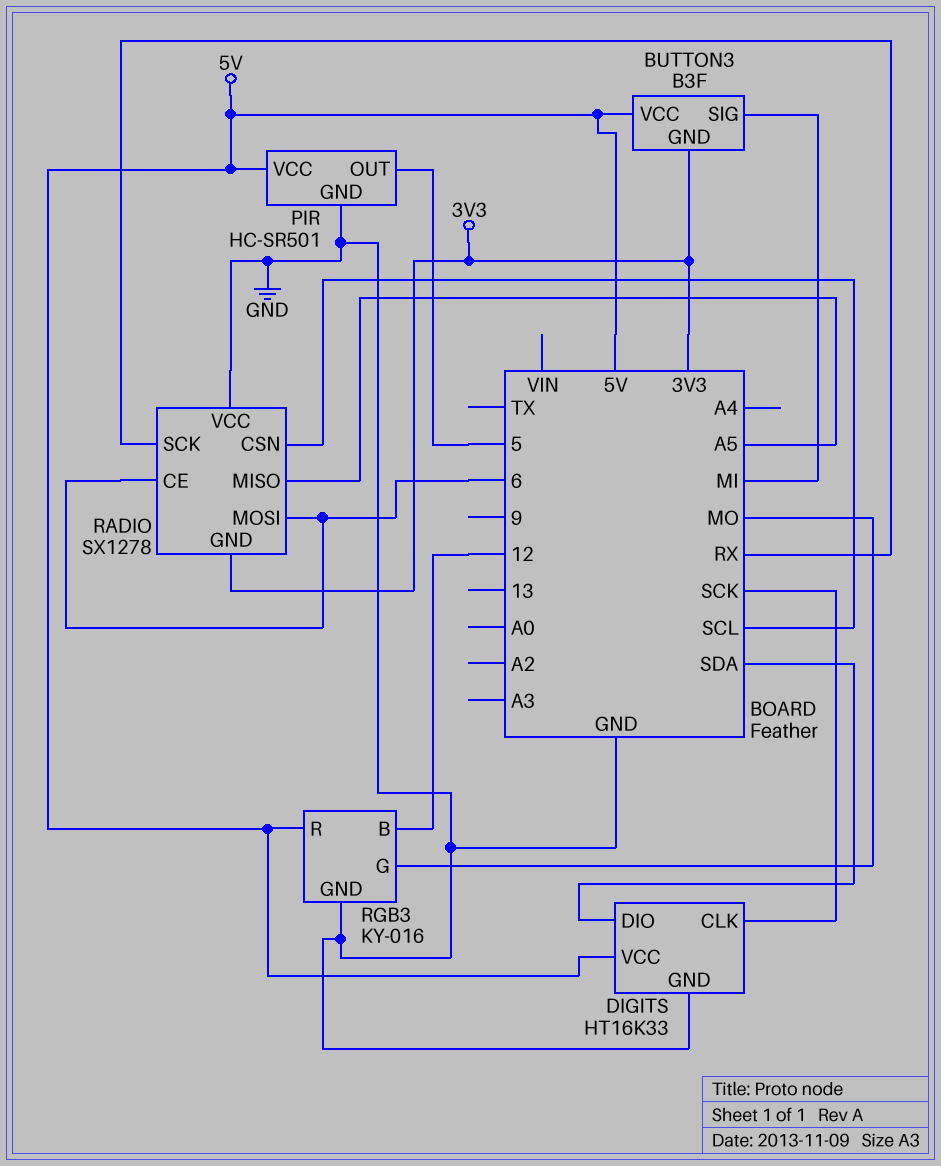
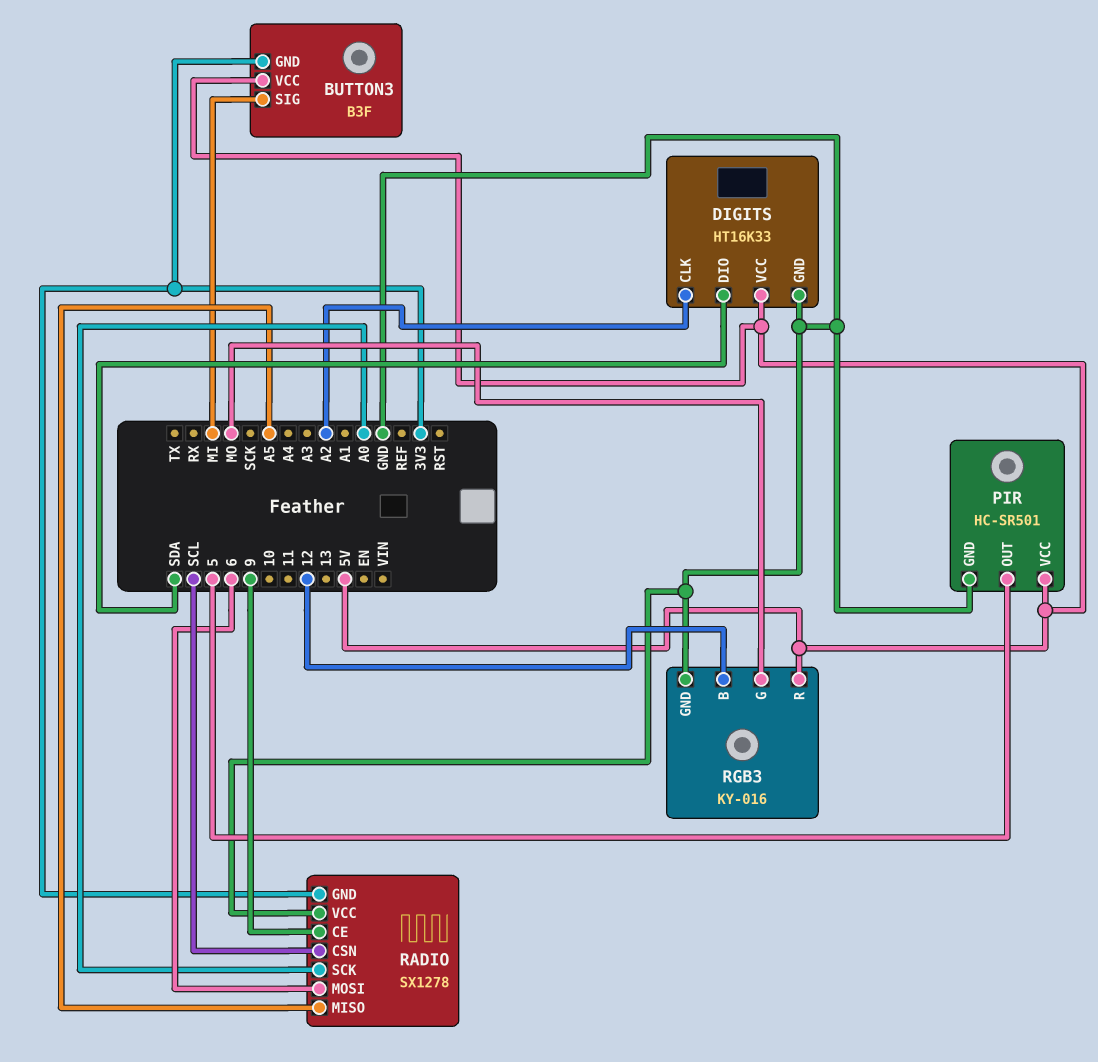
DIGITS pin CLK: SCK -> A2
RADIO pin CE: 6 -> 9
RADIO pin SCK: RX -> A0

